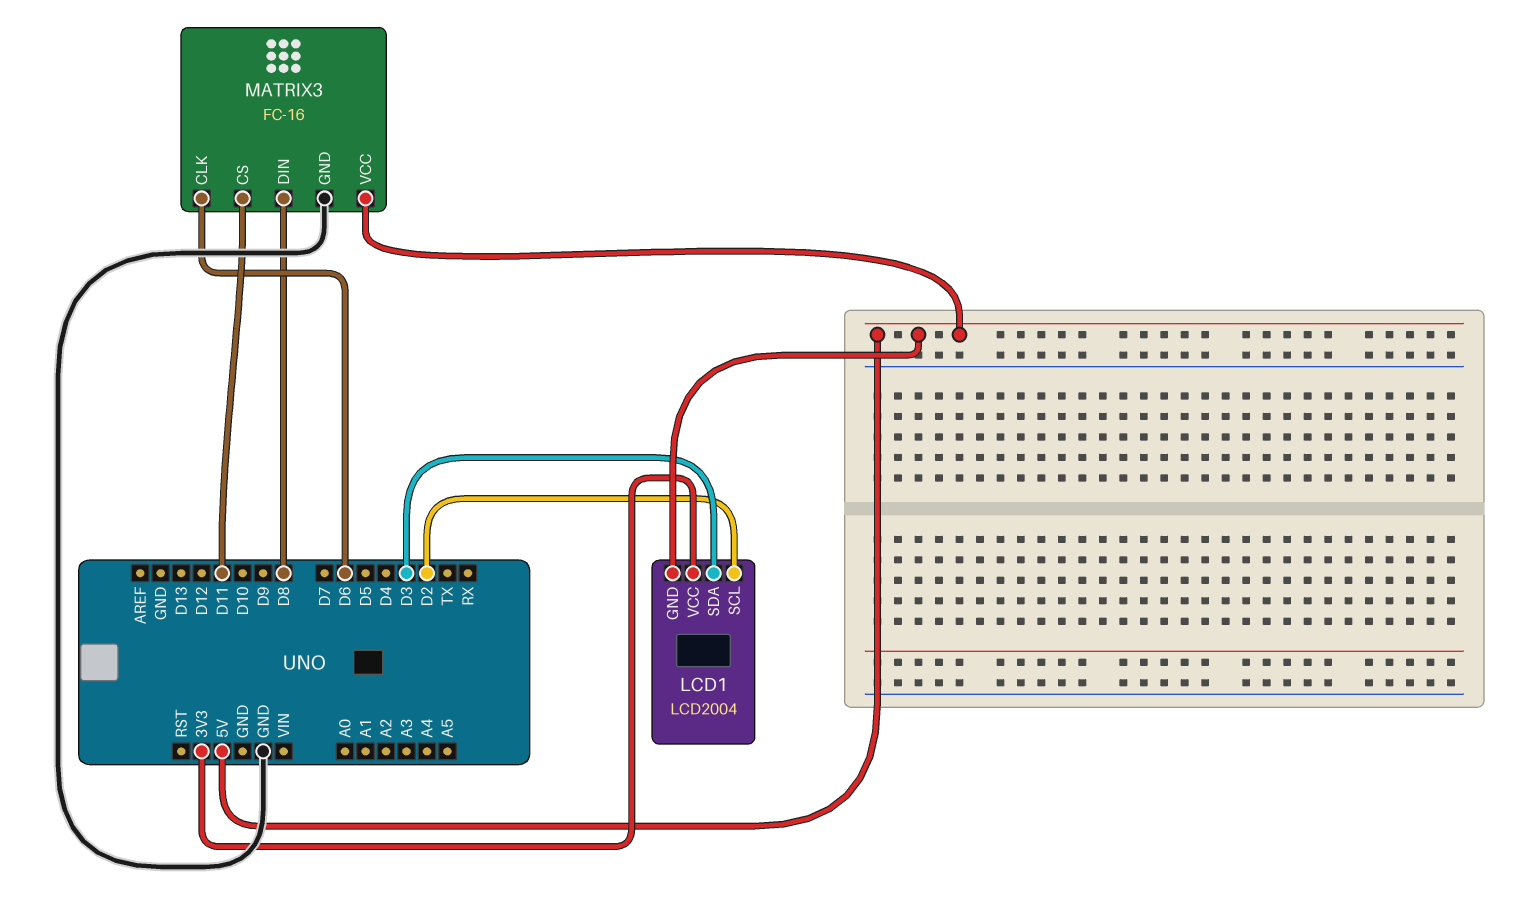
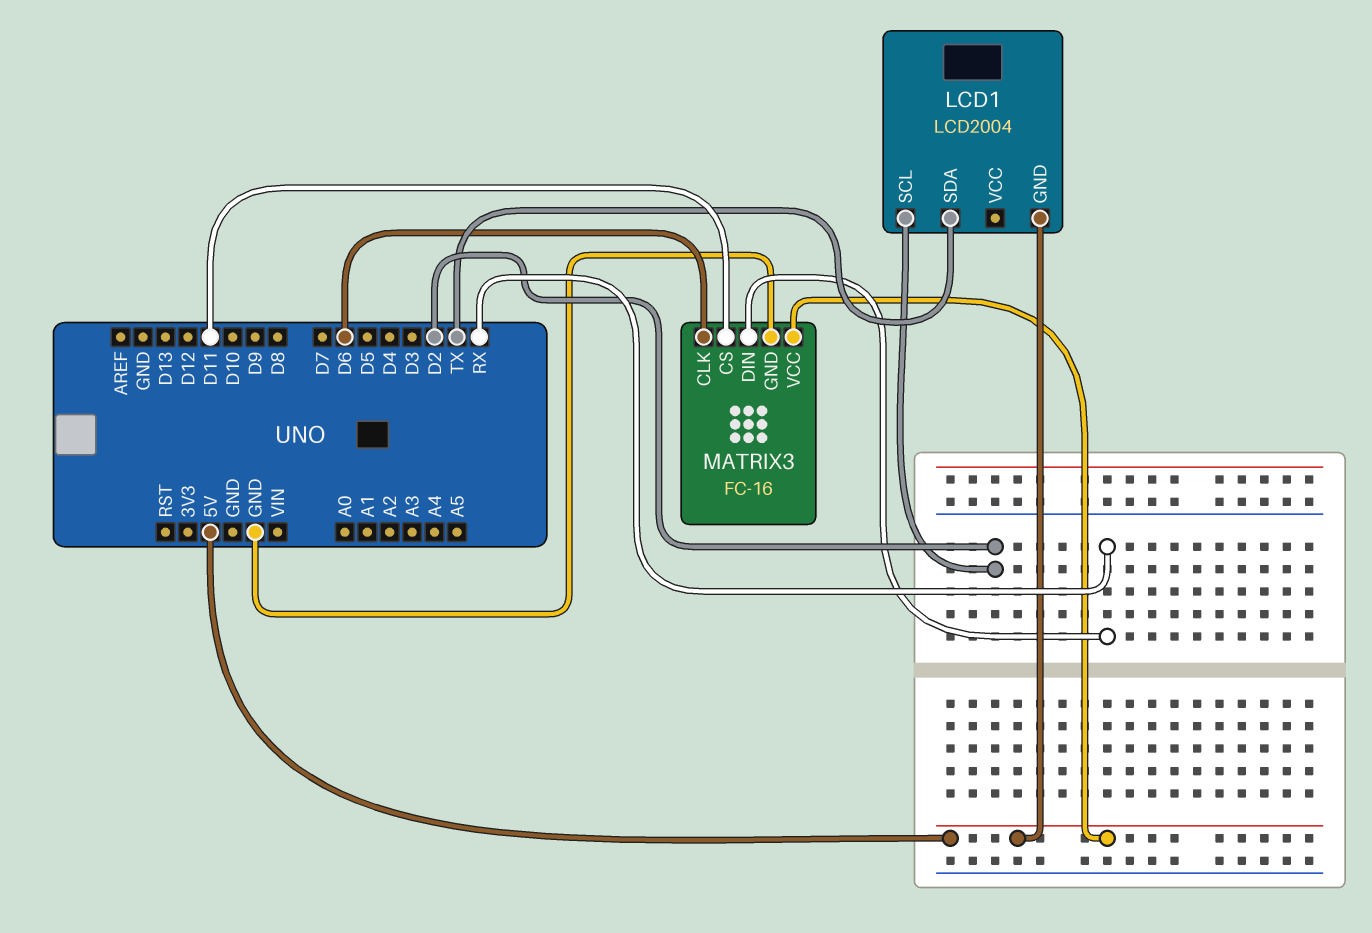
LCD1 pin SDA: D3 -> TX
LCD1 pin VCC: 3V3 -> none
MATRIX3 pin DIN: D8 -> RX

